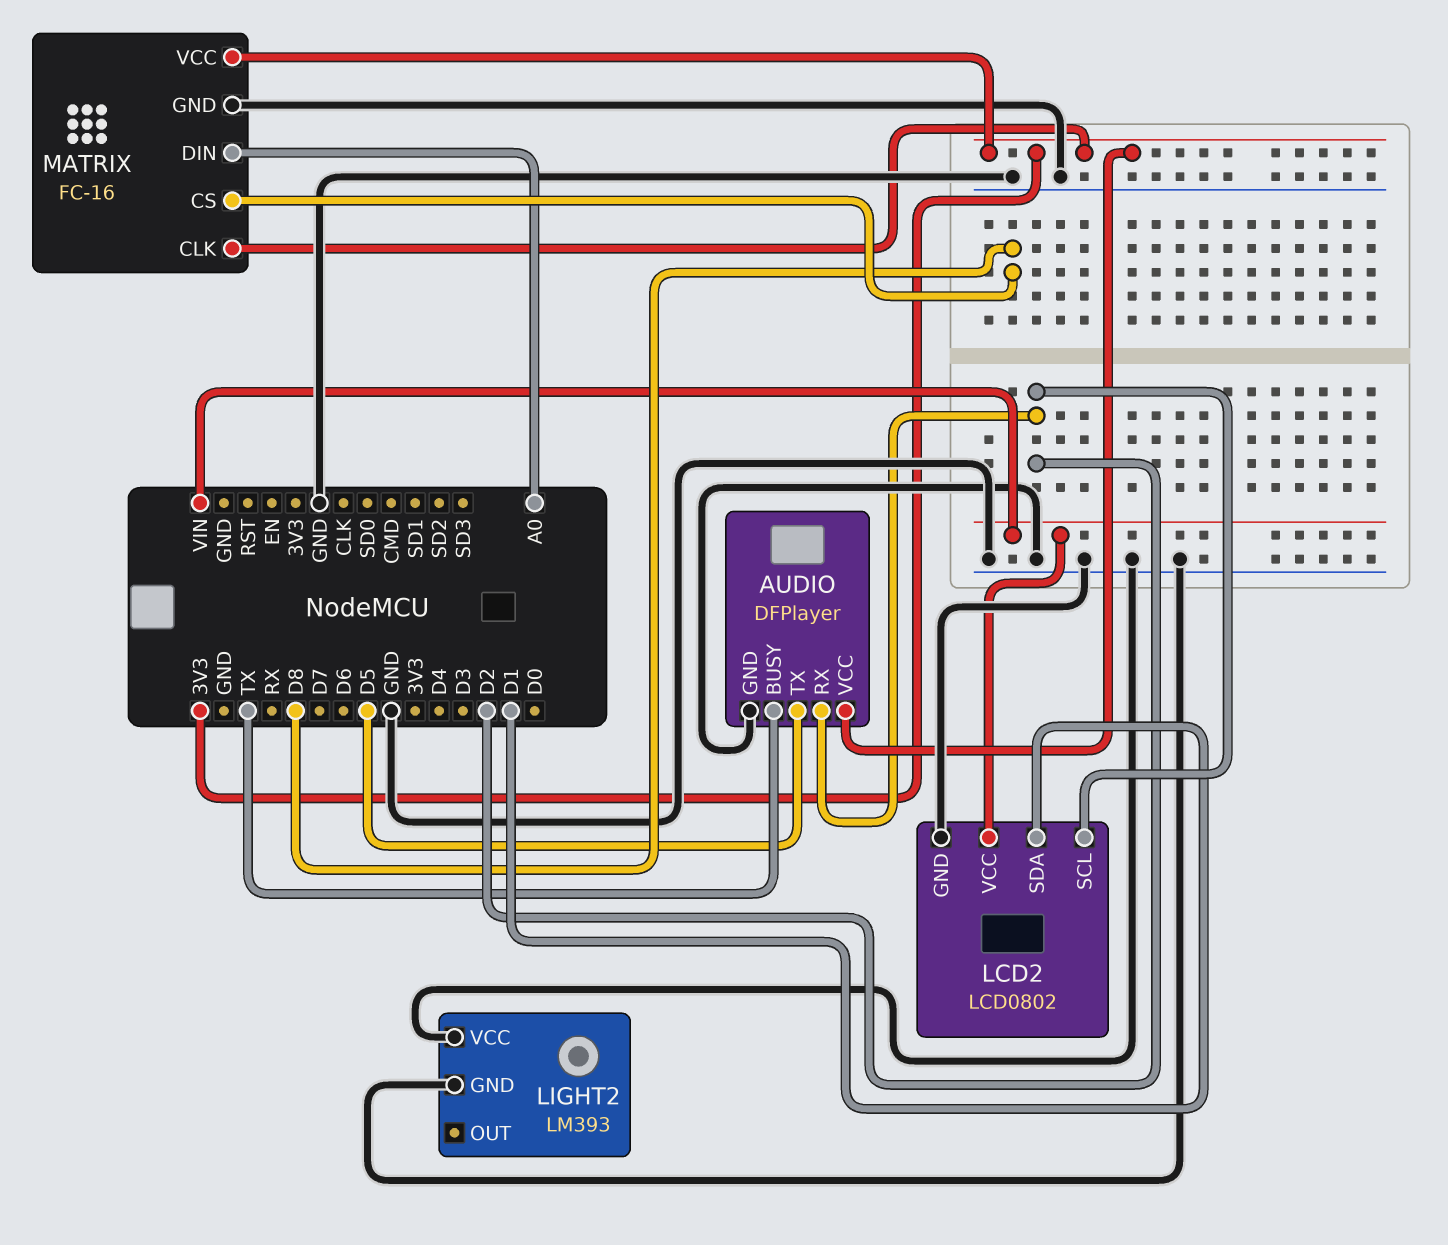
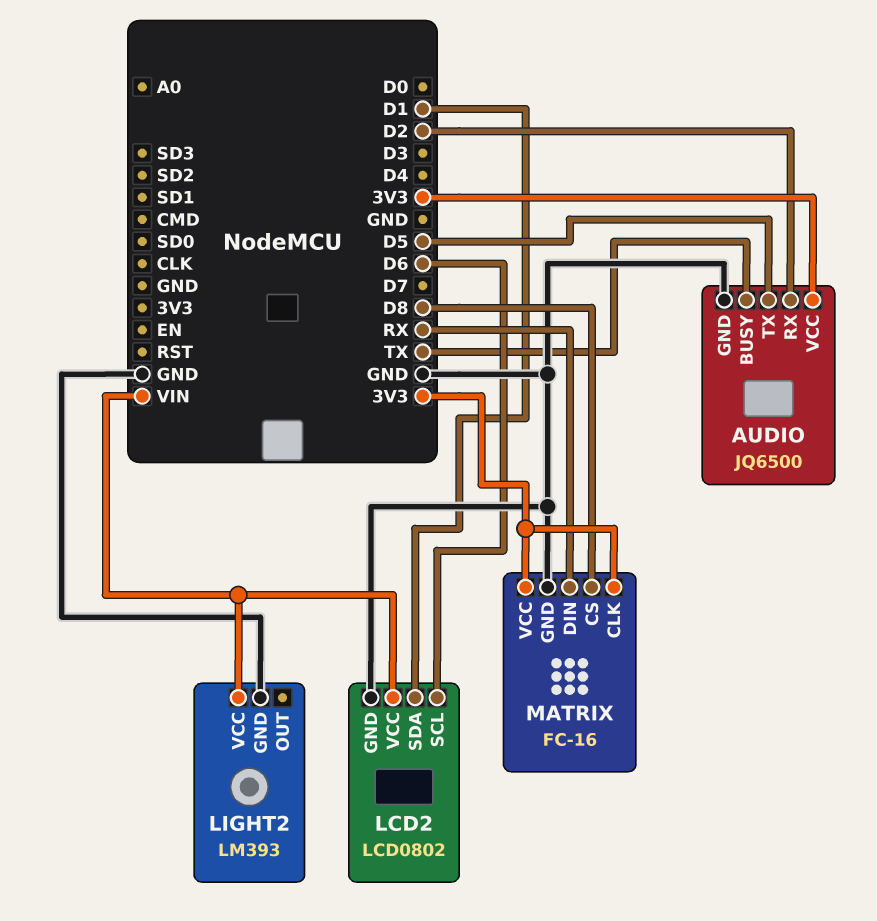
AUDIO: DFPlayer -> JQ6500
LCD2 pin SCL: D2 -> D6
LIGHT2 pin VCC: GND -> VIN
MATRIX pin DIN: A0 -> RX

